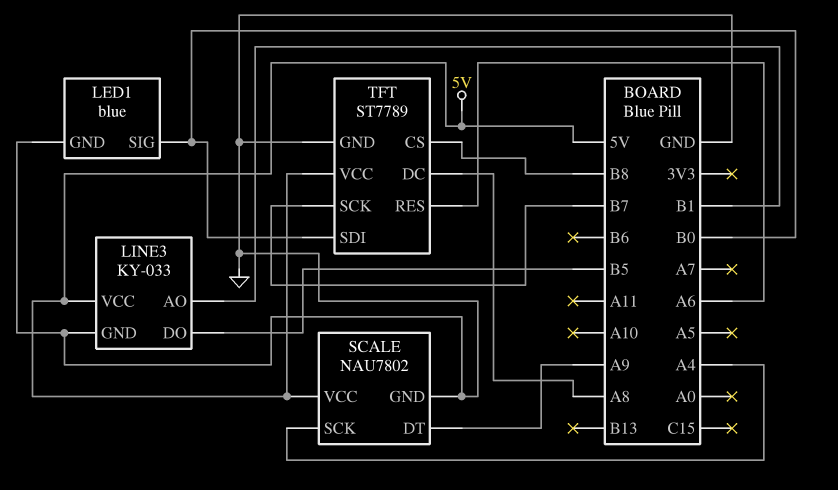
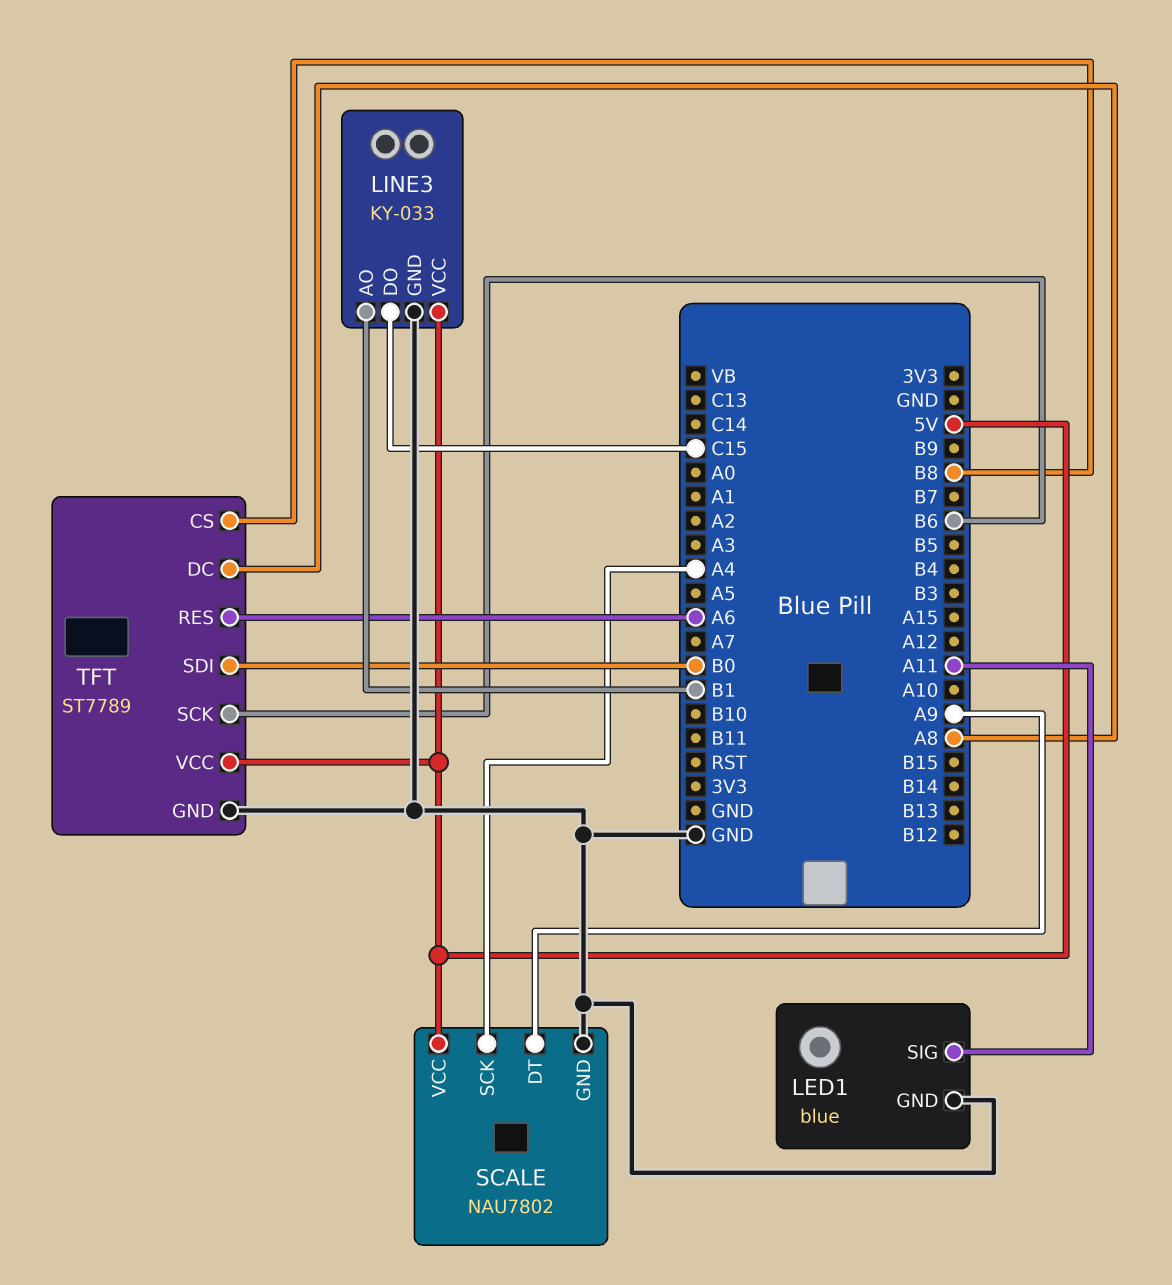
LED1 pin SIG: B0 -> A11
LINE3 pin DO: B5 -> C15
TFT pin SCK: B7 -> B6

